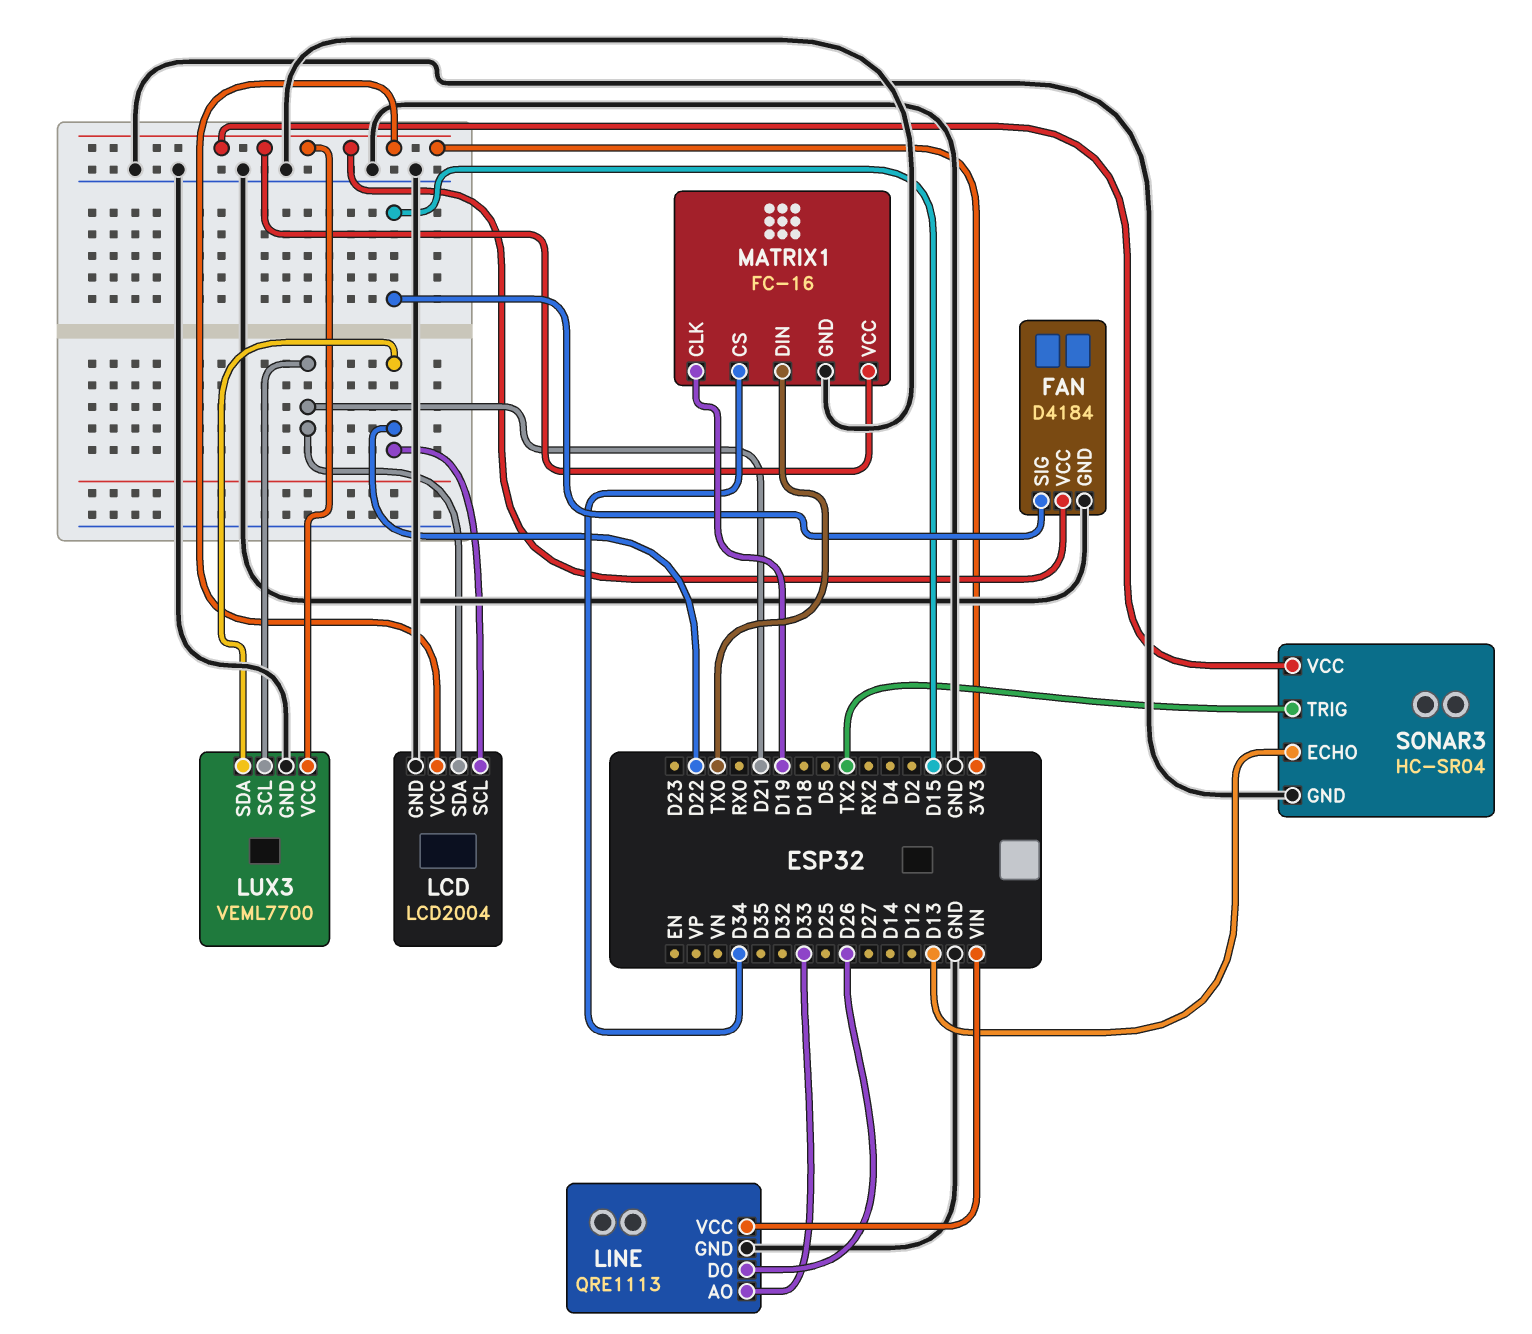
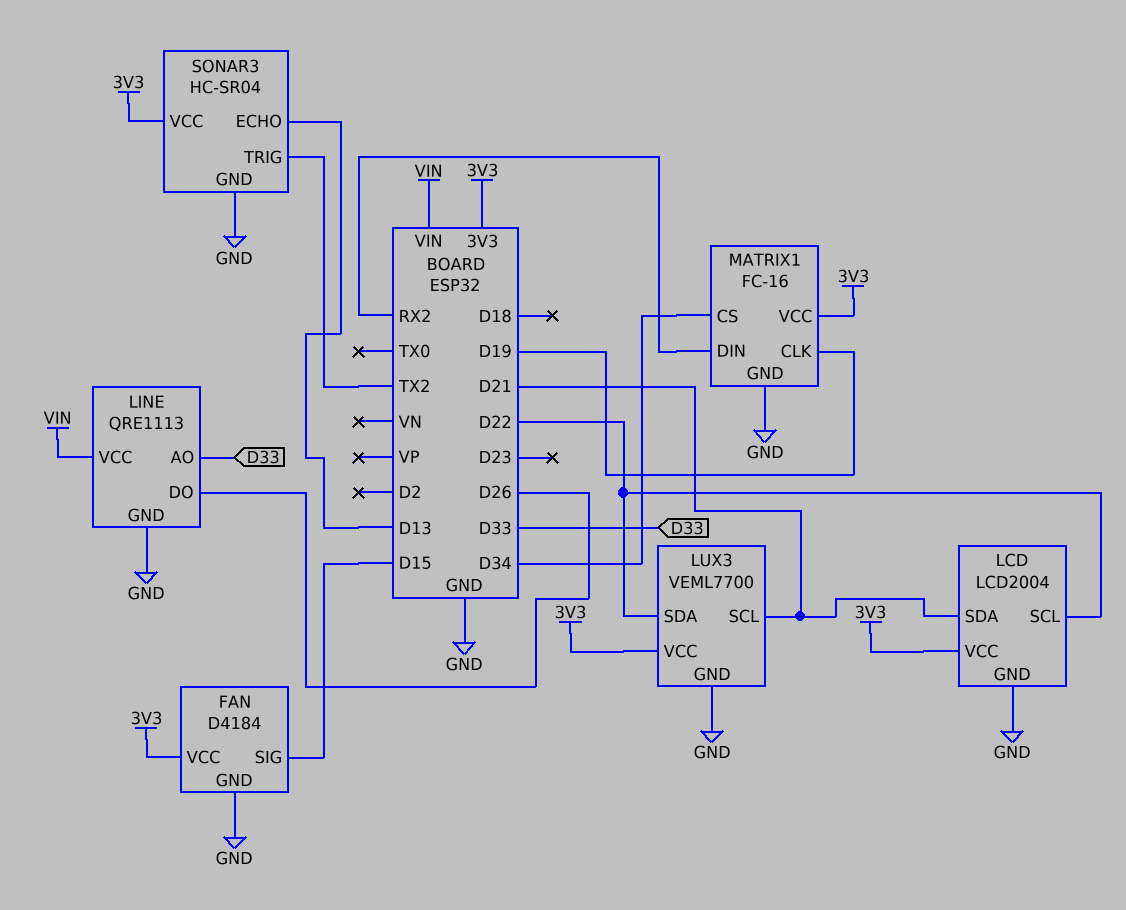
MATRIX1 pin DIN: TX0 -> RX2

